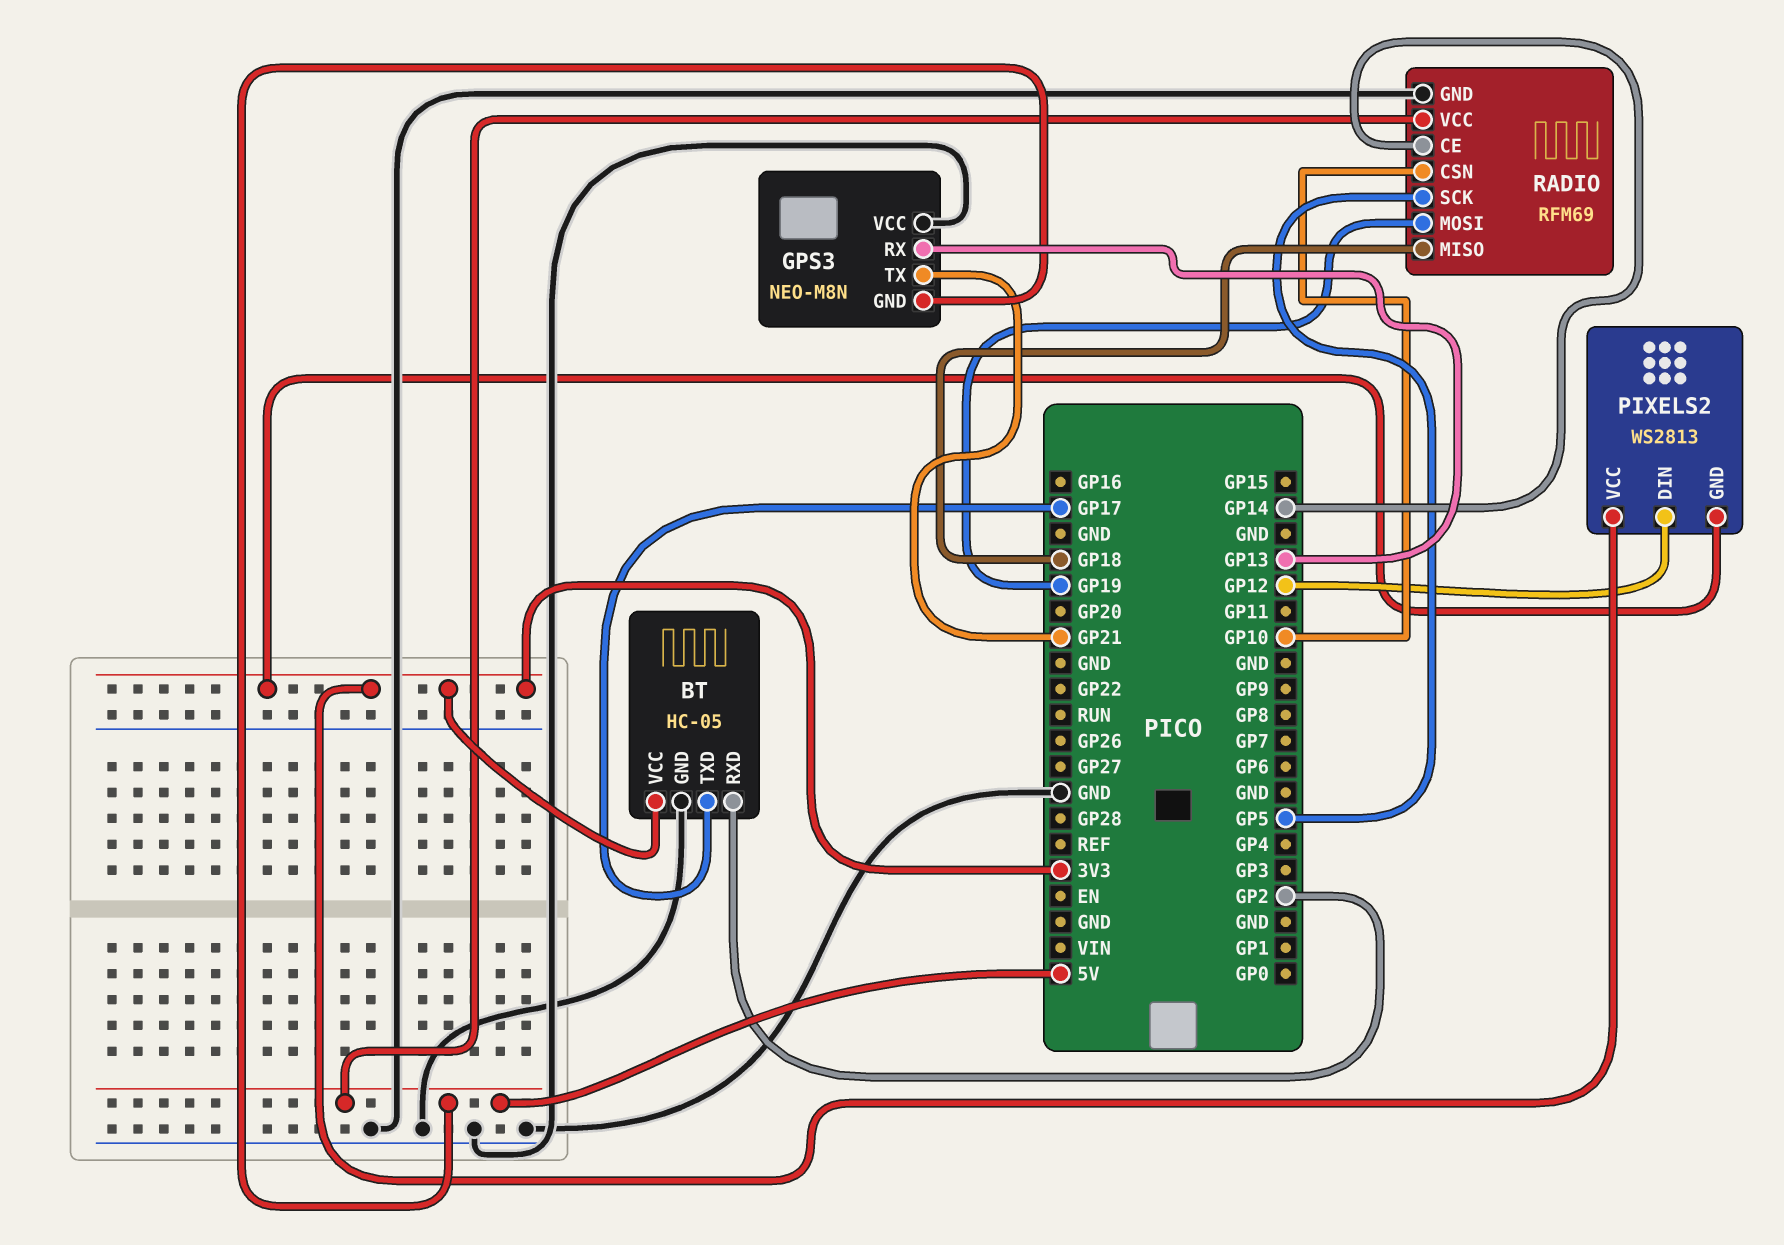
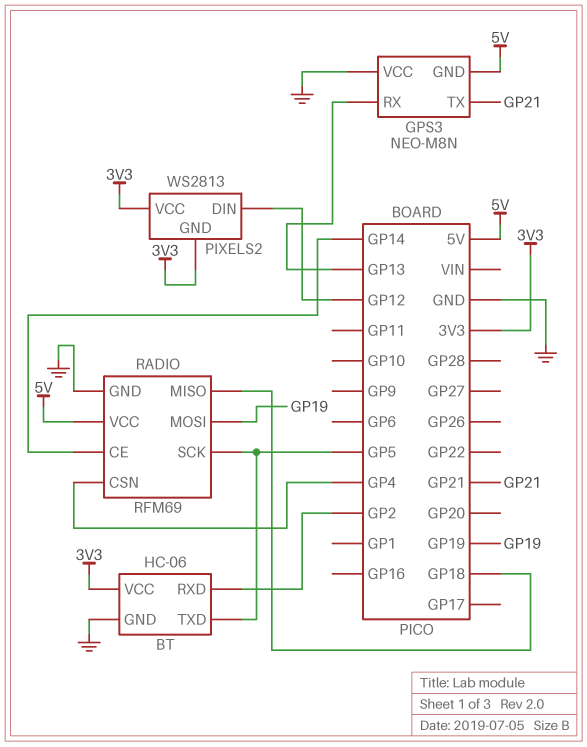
BT: HC-05 -> HC-06
BT pin TXD: GP17 -> GP5
RADIO pin CSN: GP10 -> GP4

